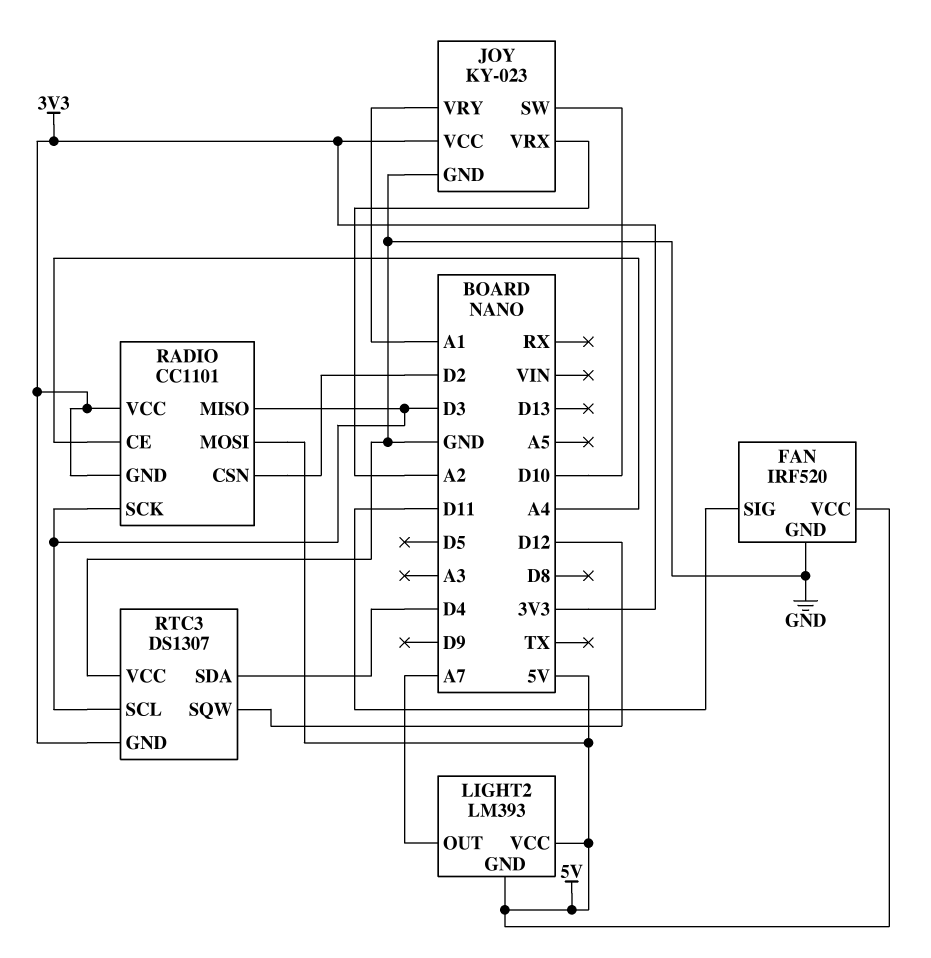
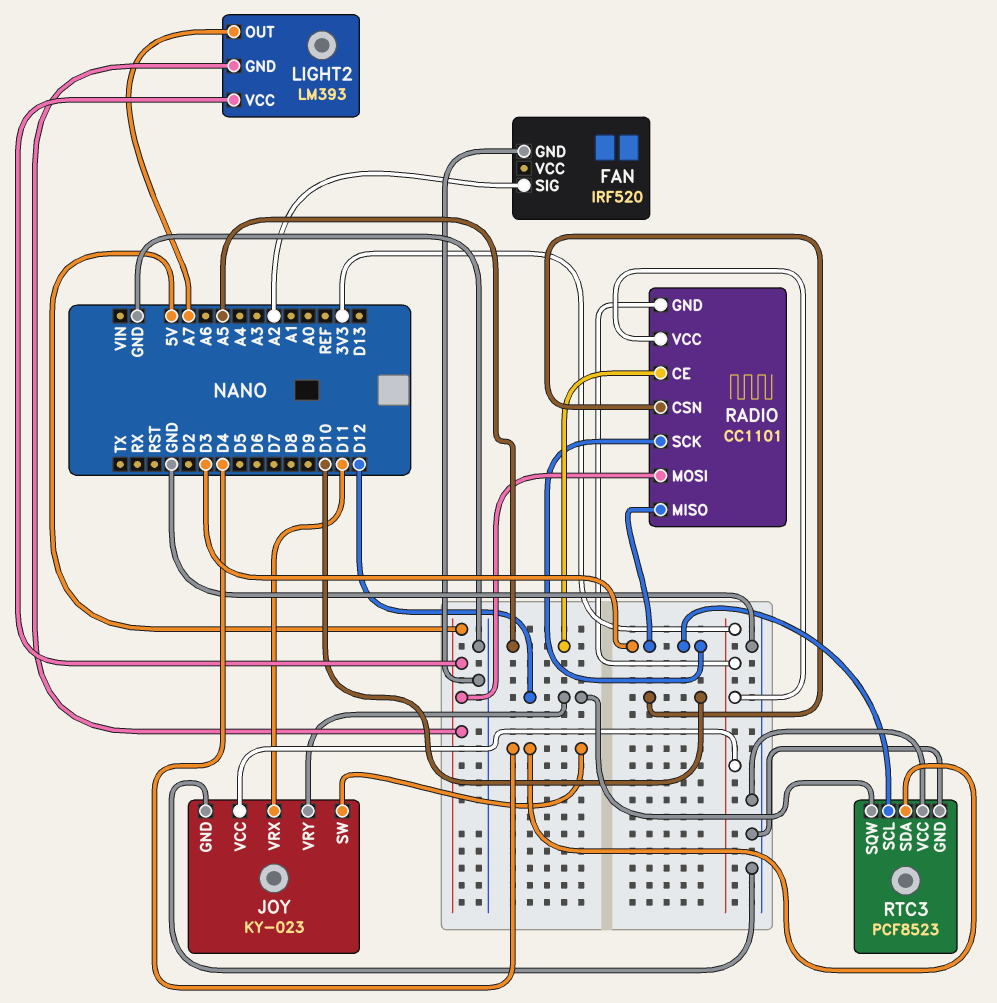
FAN pin SIG: D11 -> A2
FAN pin VCC: 5V -> none
JOY pin SW: D10 -> D4
JOY pin VRX: A2 -> D11
JOY pin VRY: A1 -> D12
RADIO pin CE: A4 -> A5
RADIO pin CSN: D2 -> D10
RTC3: DS1307 -> PCF8523
RTC3 pin GND: 3V3 -> GND

